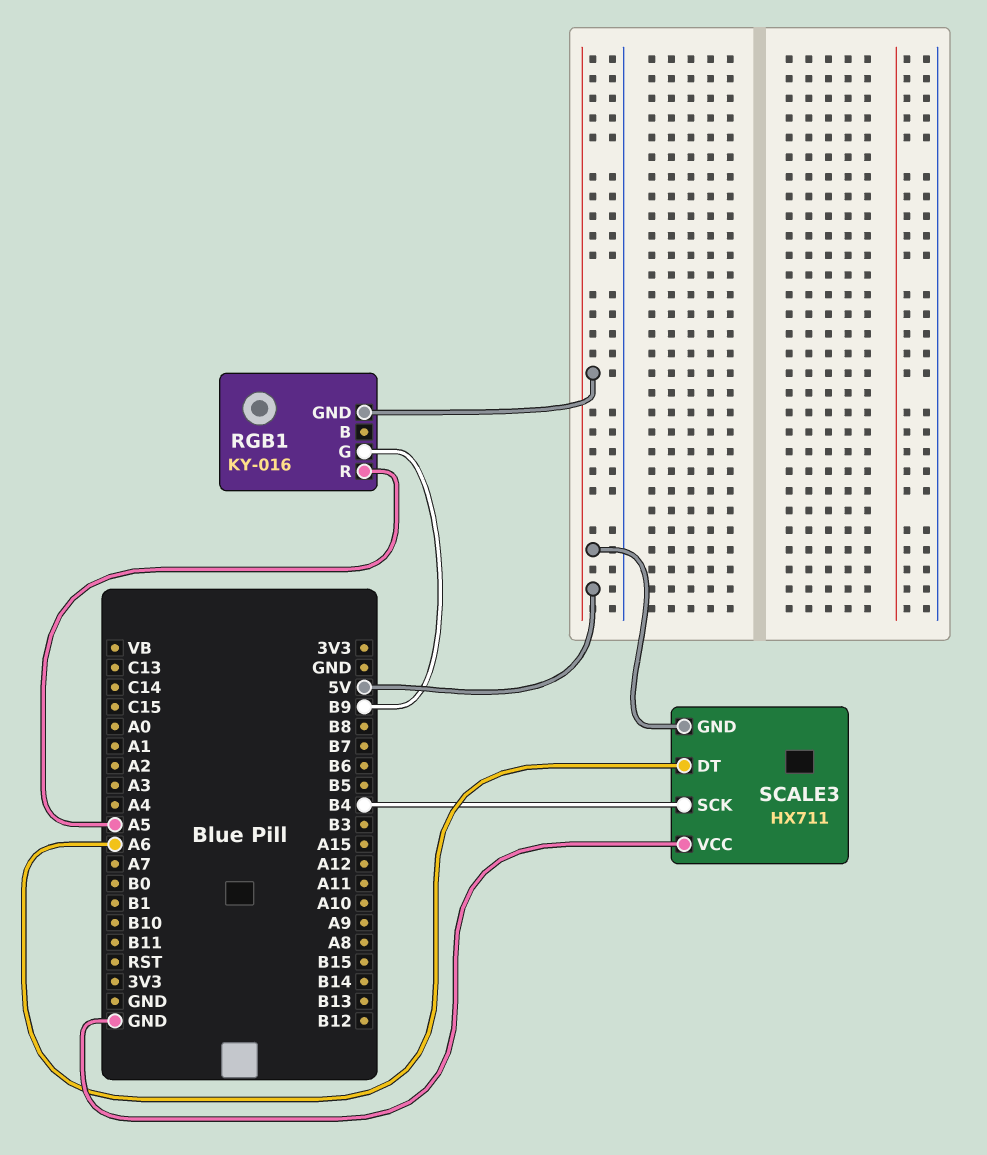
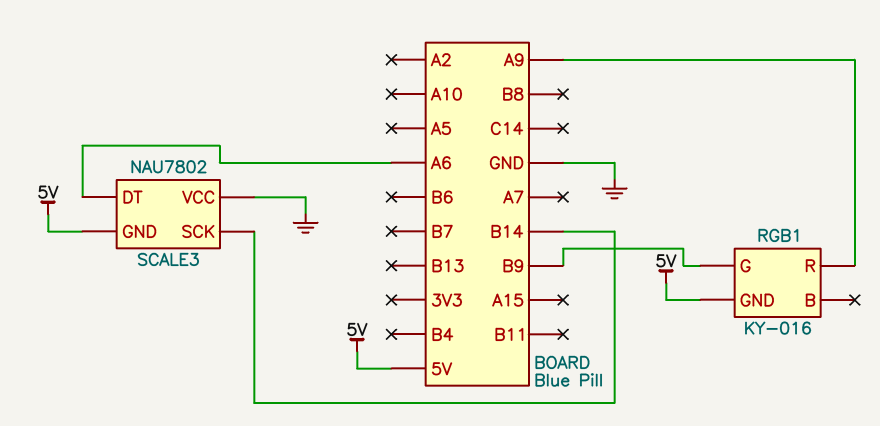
RGB1 pin R: A5 -> A9
SCALE3: HX711 -> NAU7802
SCALE3 pin SCK: B4 -> B14

